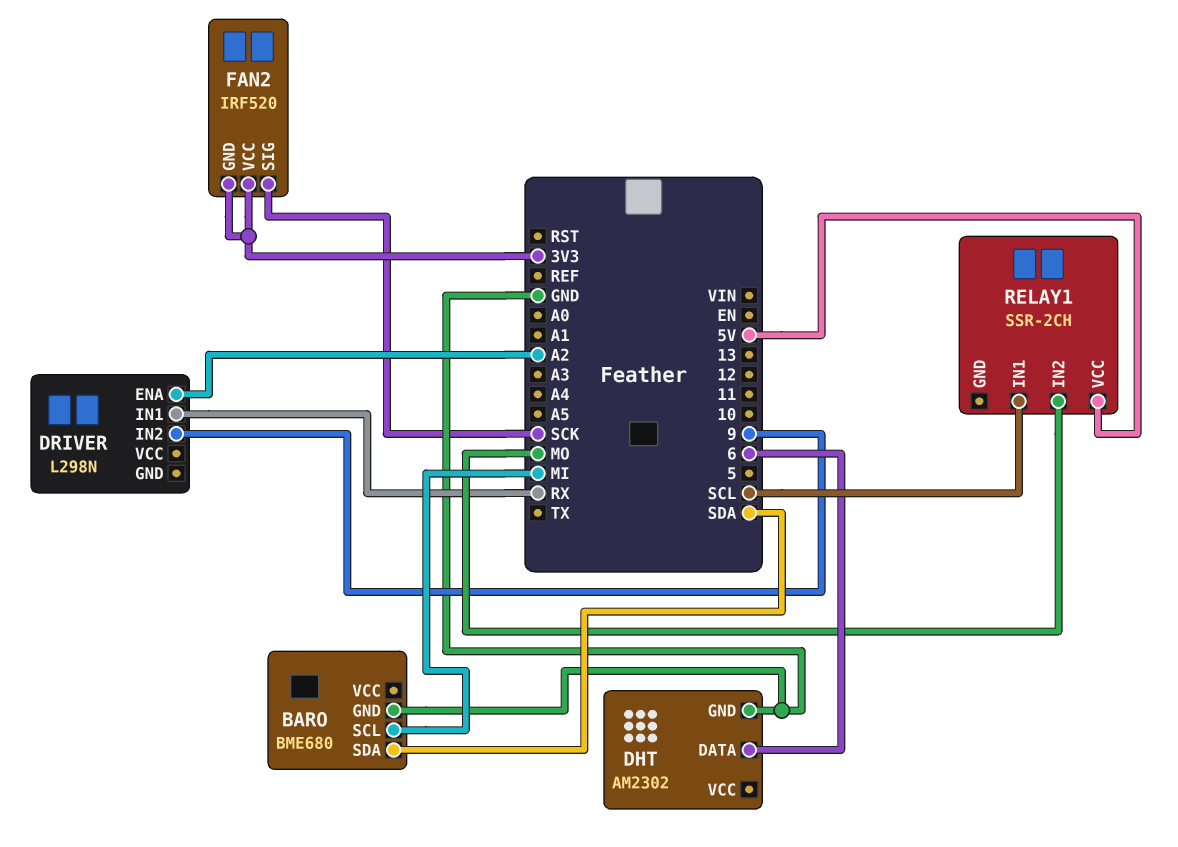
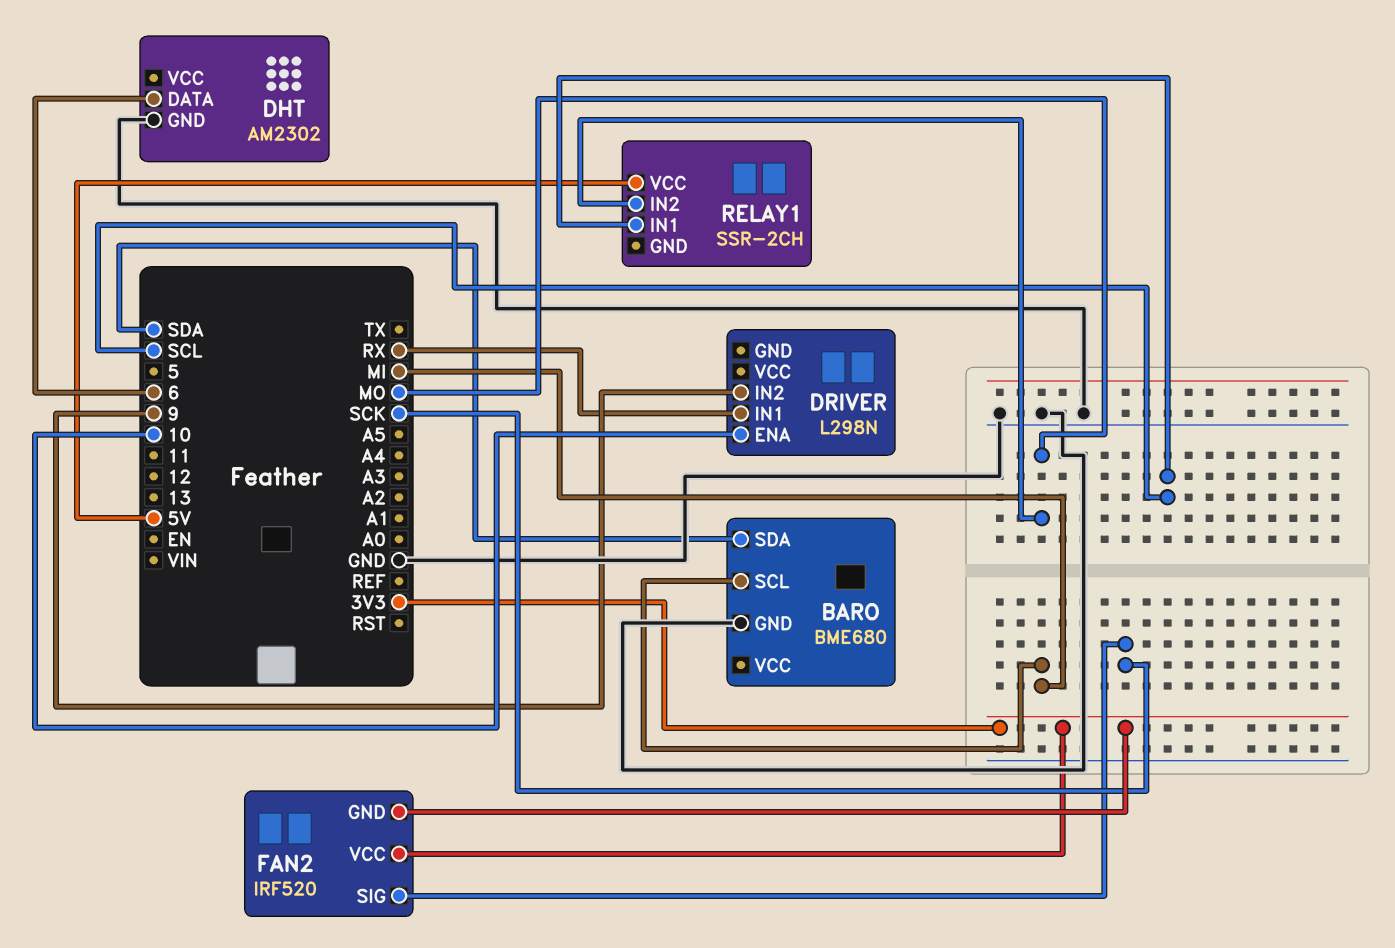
DRIVER pin ENA: A2 -> 10

